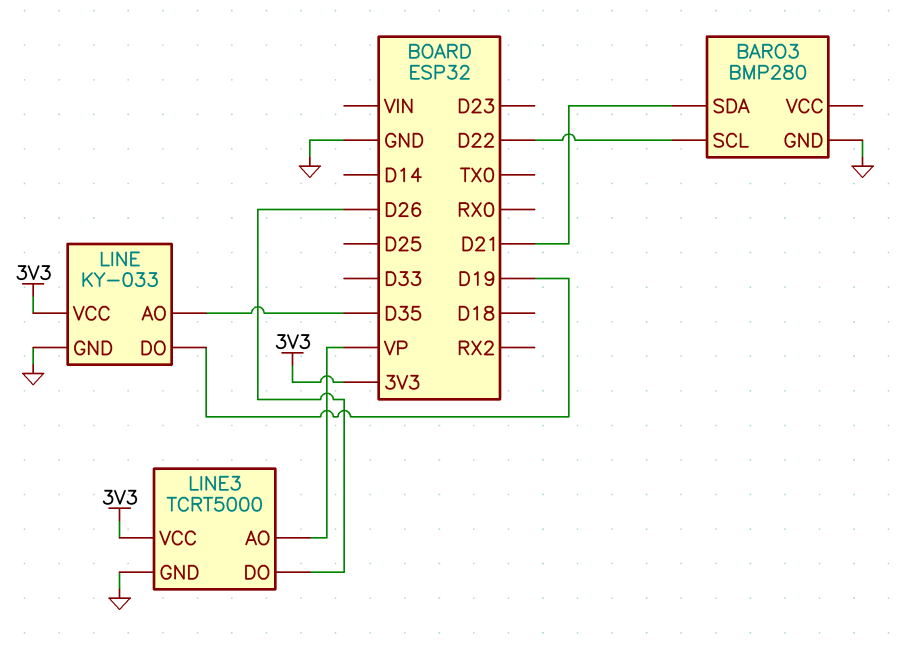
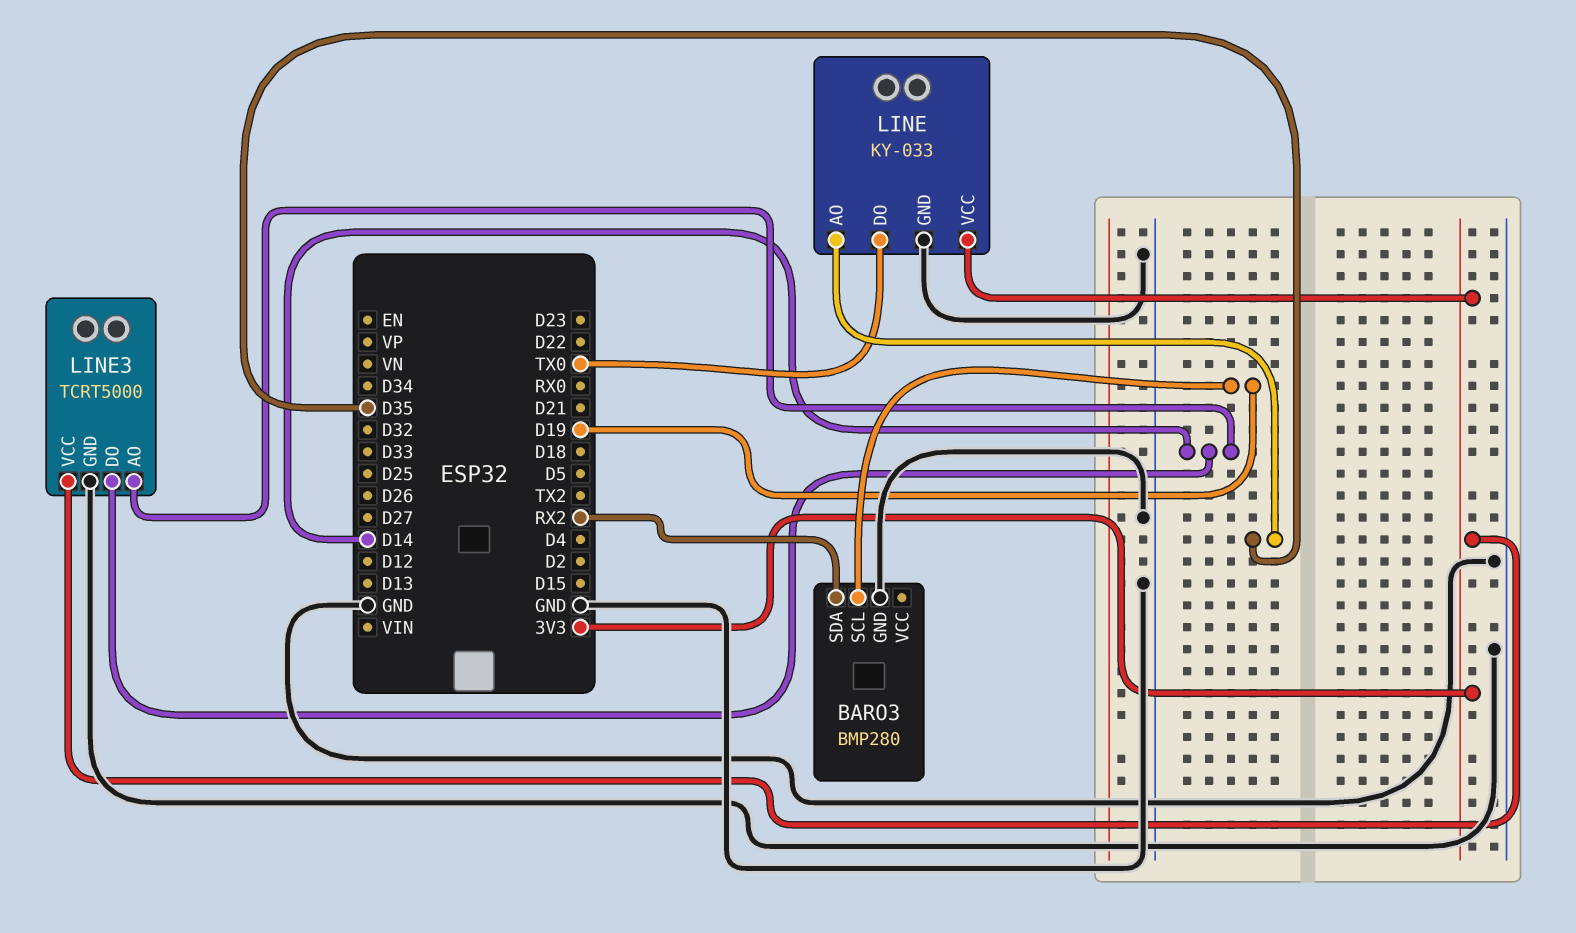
BARO3 pin SCL: D22 -> D19
BARO3 pin SDA: D21 -> RX2
LINE pin DO: D19 -> TX0
LINE3 pin AO: VP -> D14
LINE3 pin DO: D26 -> D14

